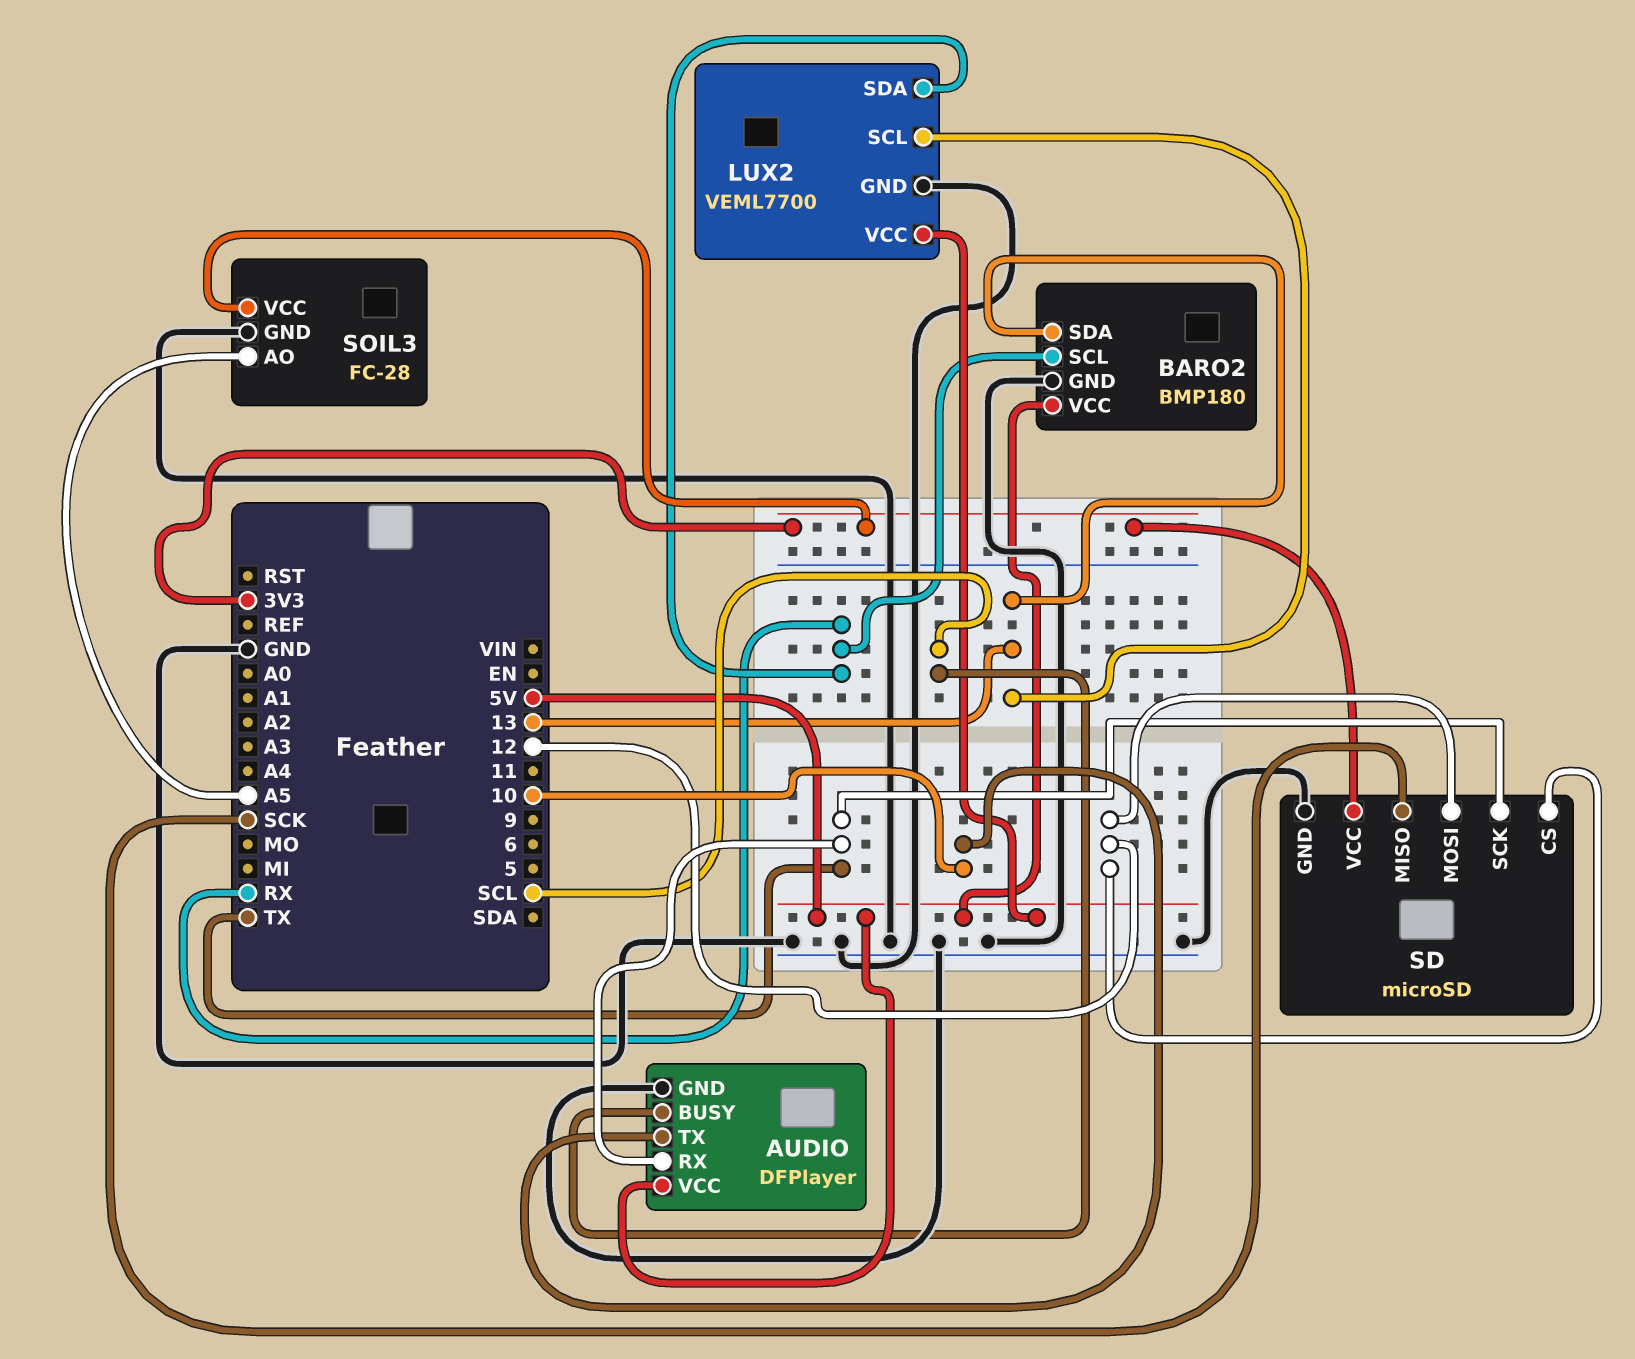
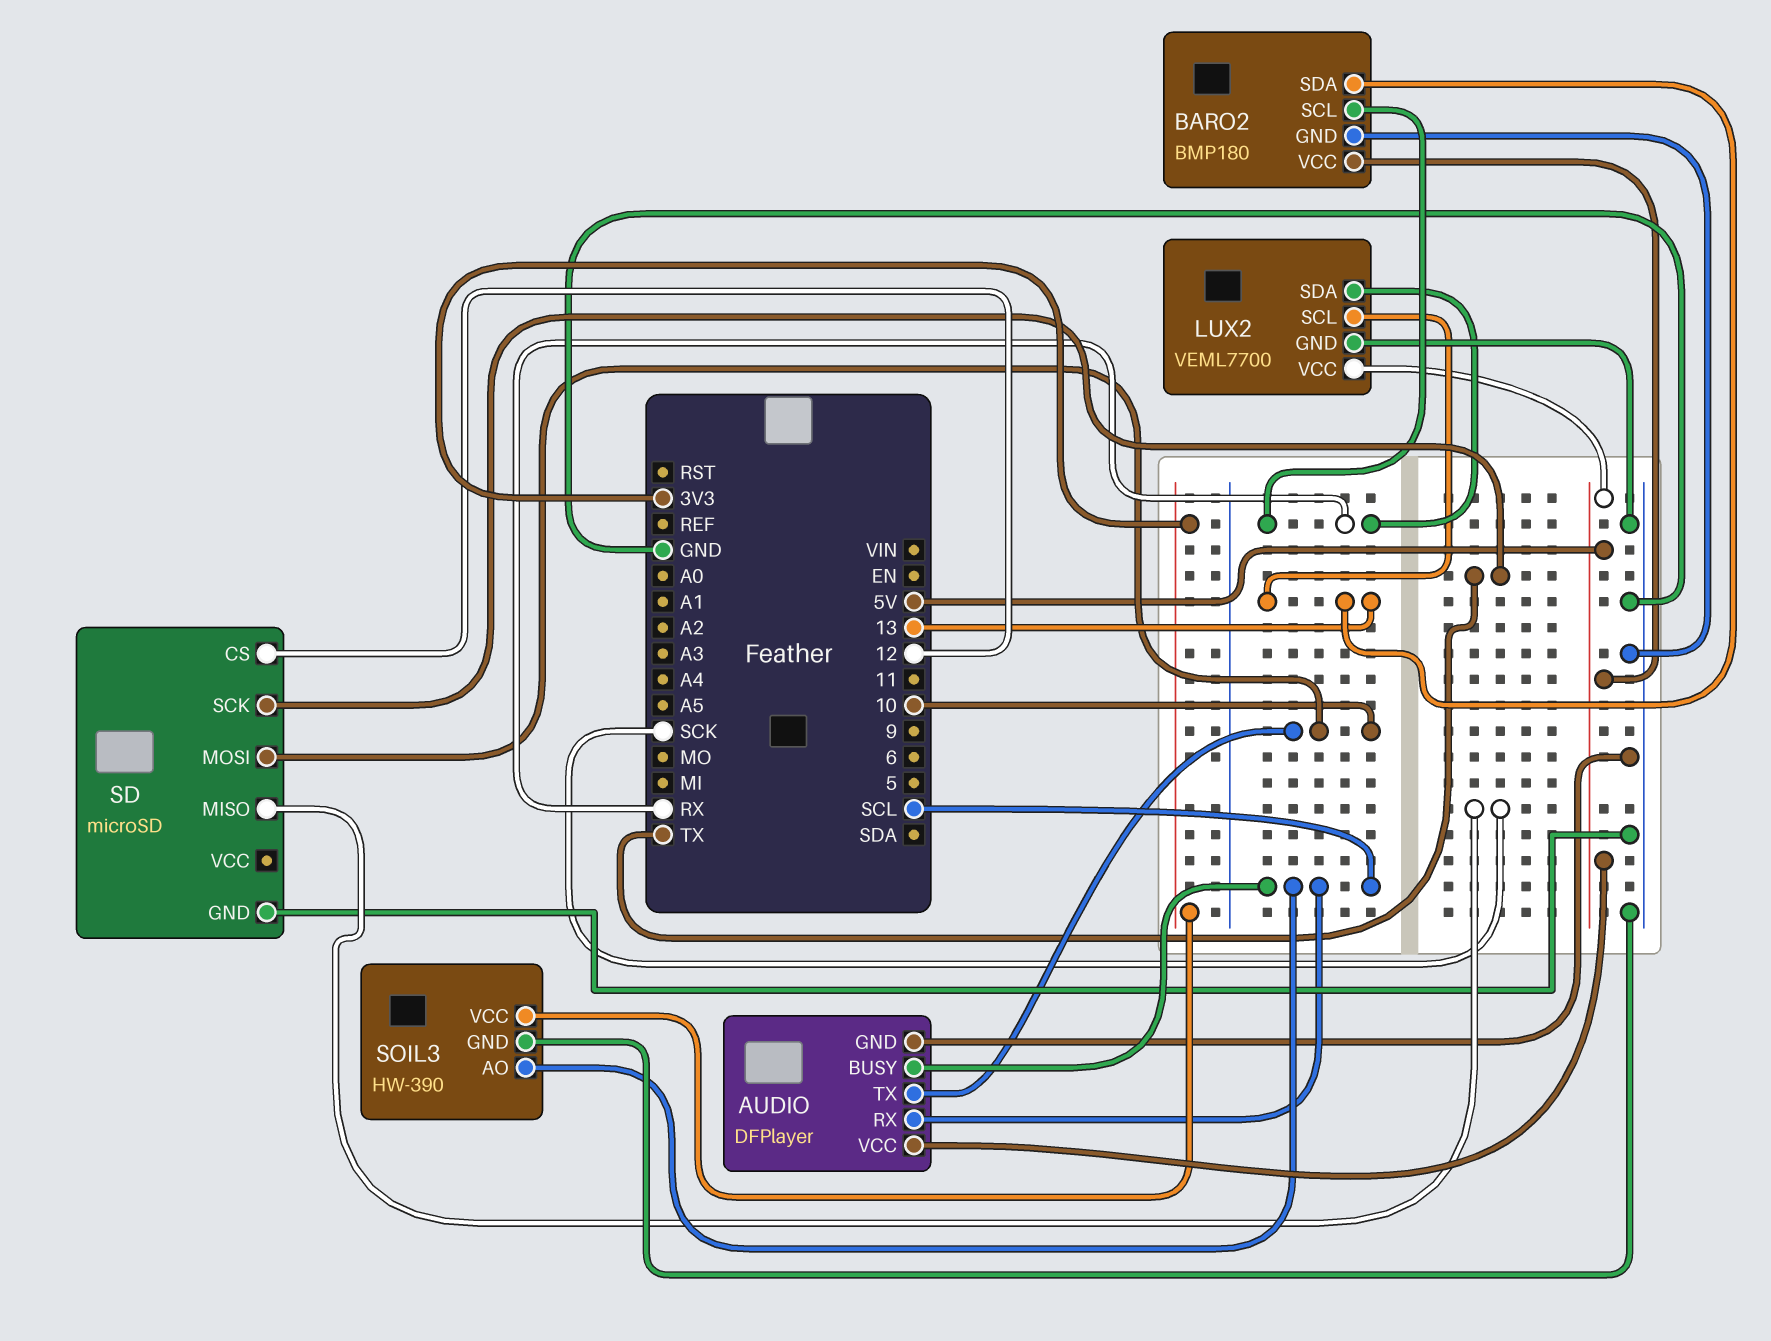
AUDIO pin RX: TX -> SCL
SD pin MOSI: 12 -> 10
SD pin VCC: 3V3 -> none
SOIL3: FC-28 -> HW-390
SOIL3 pin AO: A5 -> SCL

